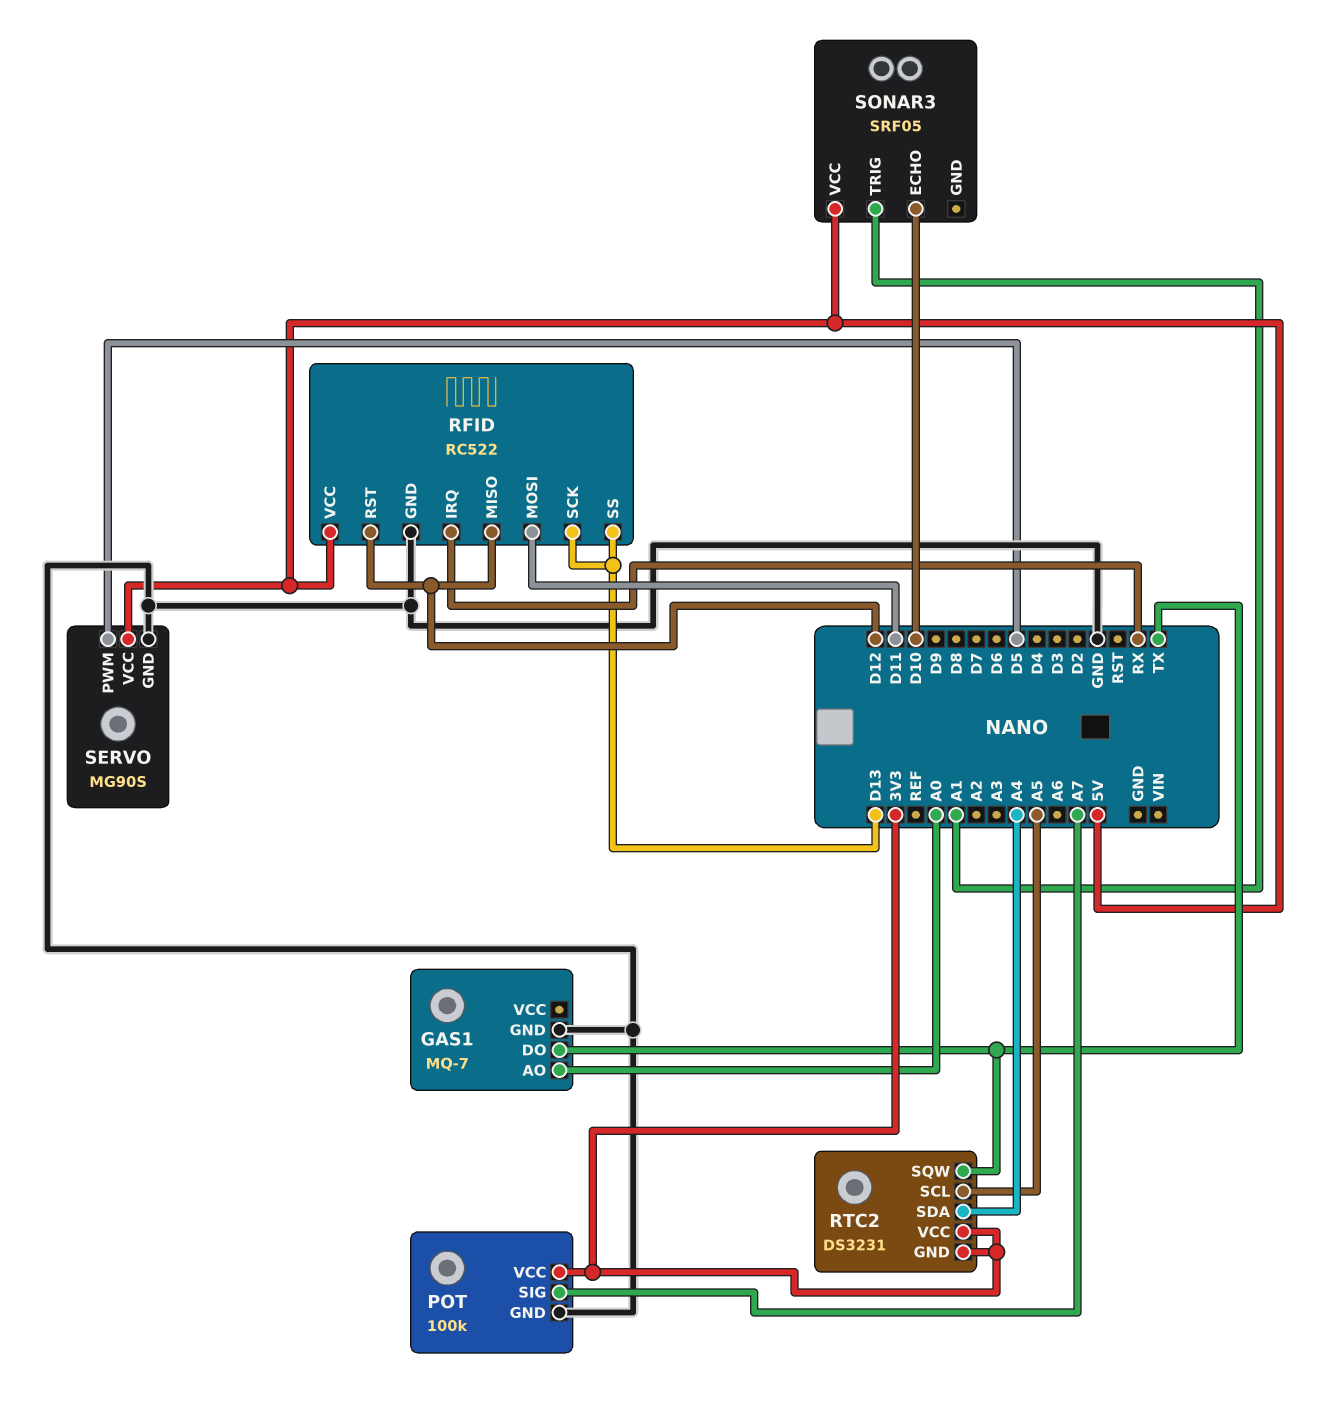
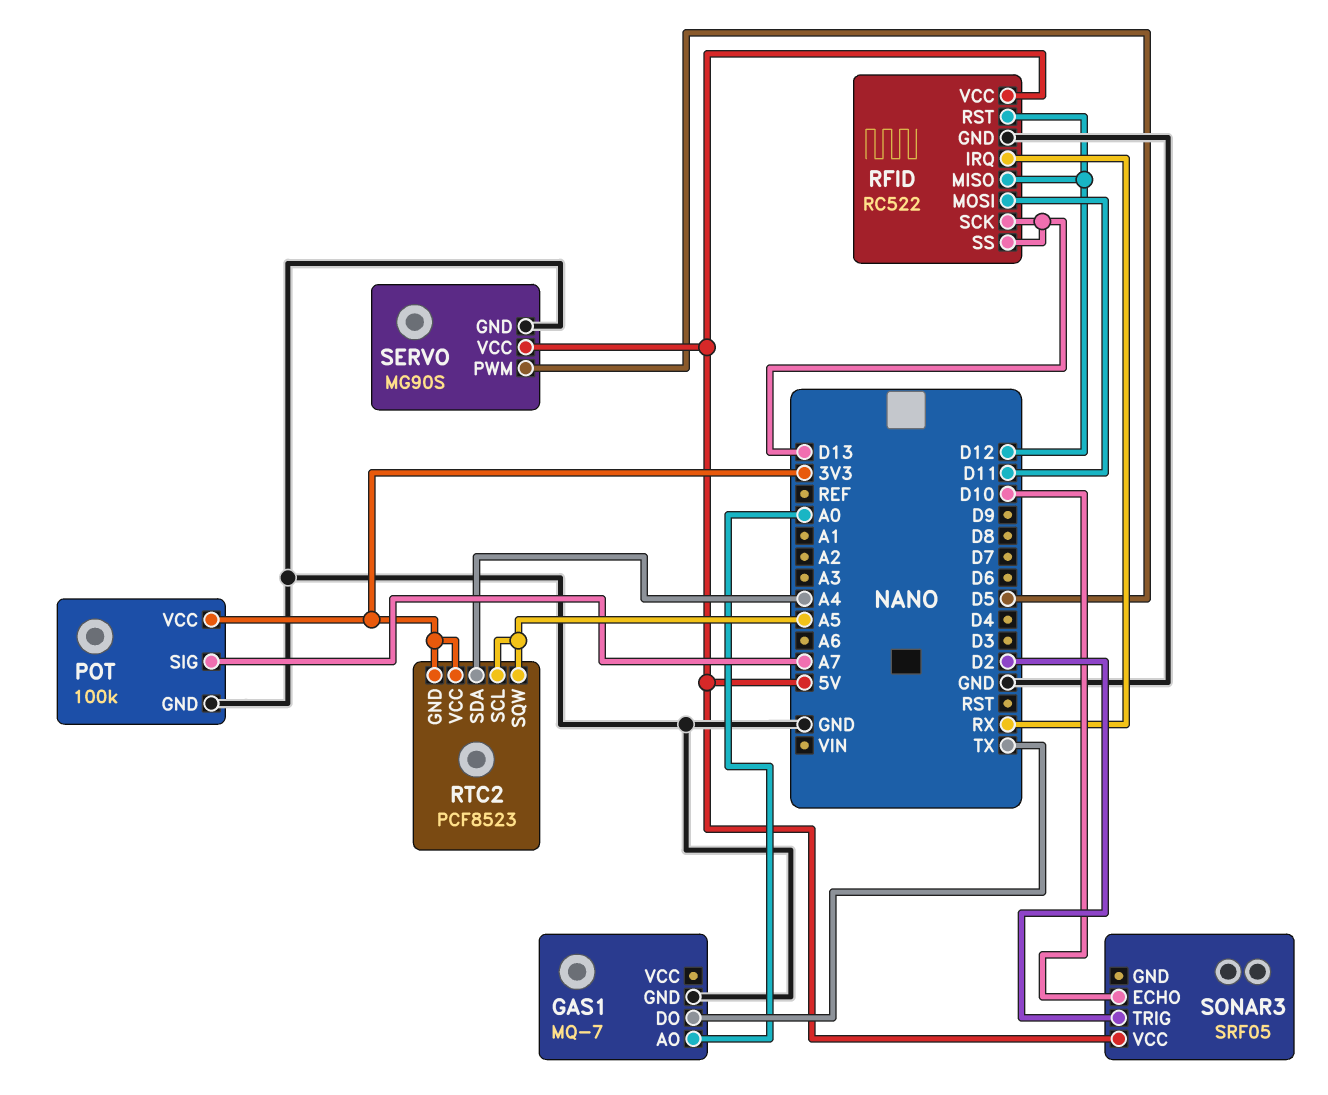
RTC2: DS3231 -> PCF8523
RTC2 pin SQW: TX -> A5
SONAR3 pin TRIG: A1 -> D2

